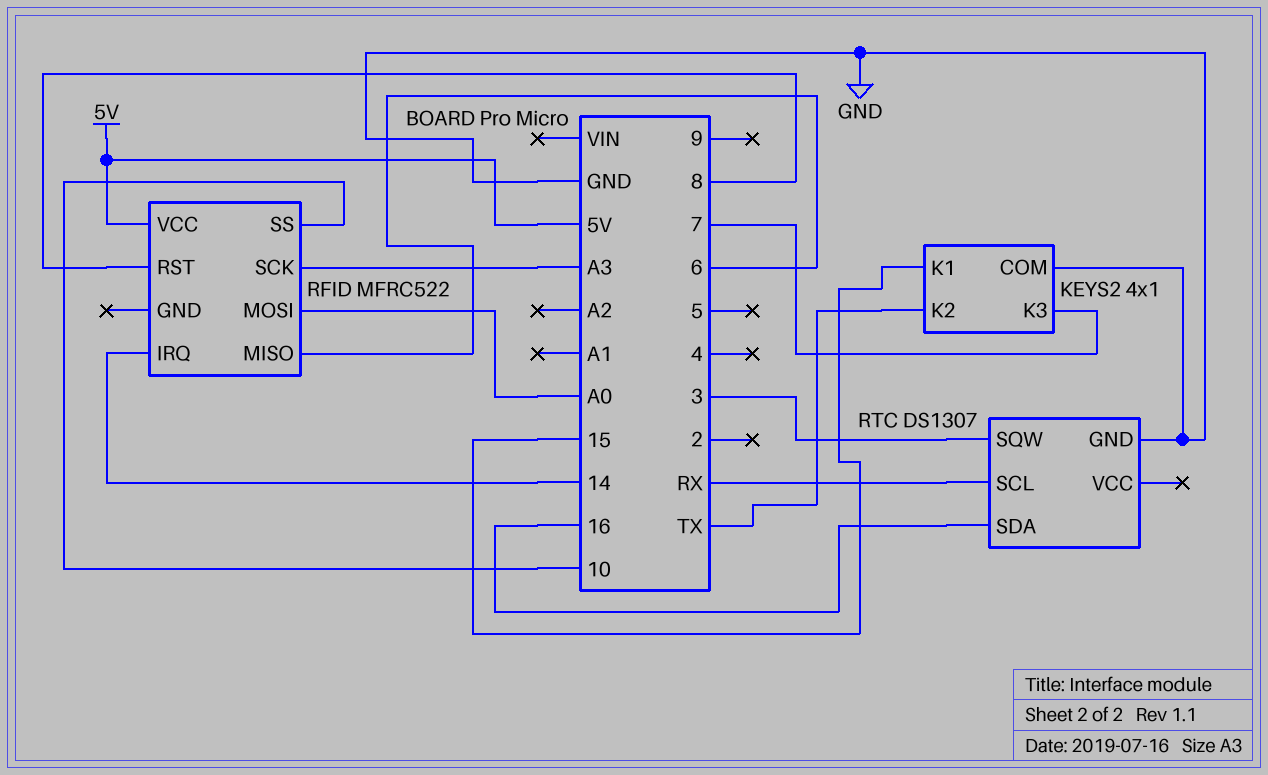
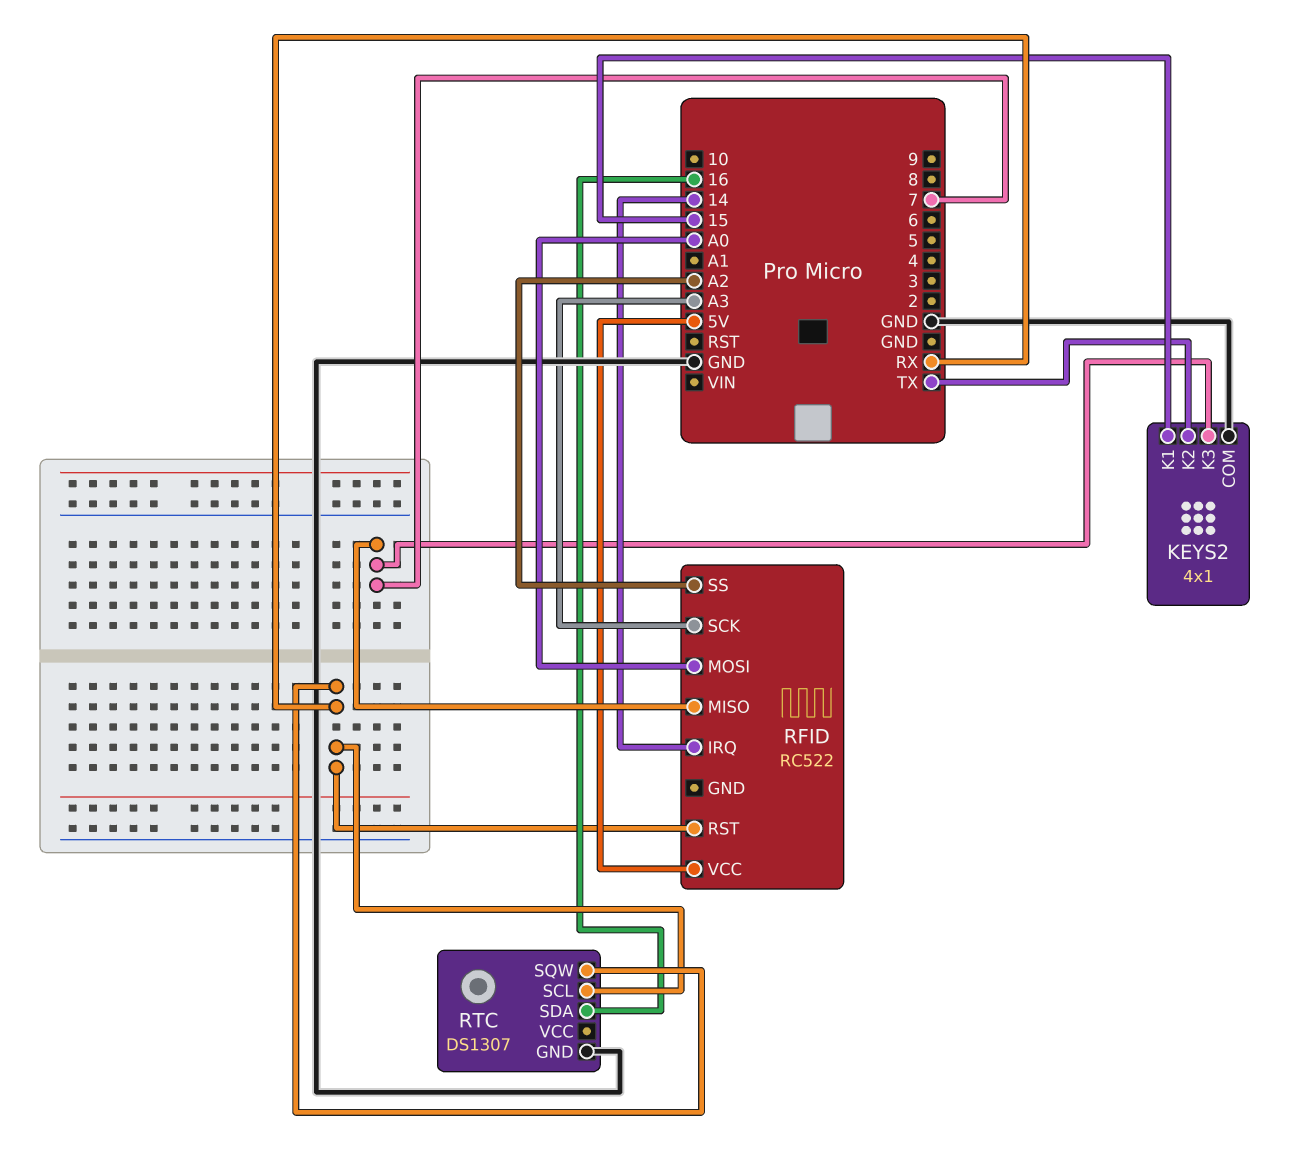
RFID: MFRC522 -> RC522
RFID pin MISO: 6 -> 7
RFID pin RST: 8 -> RX
RFID pin SS: 10 -> A2
RTC pin SQW: 3 -> RX

